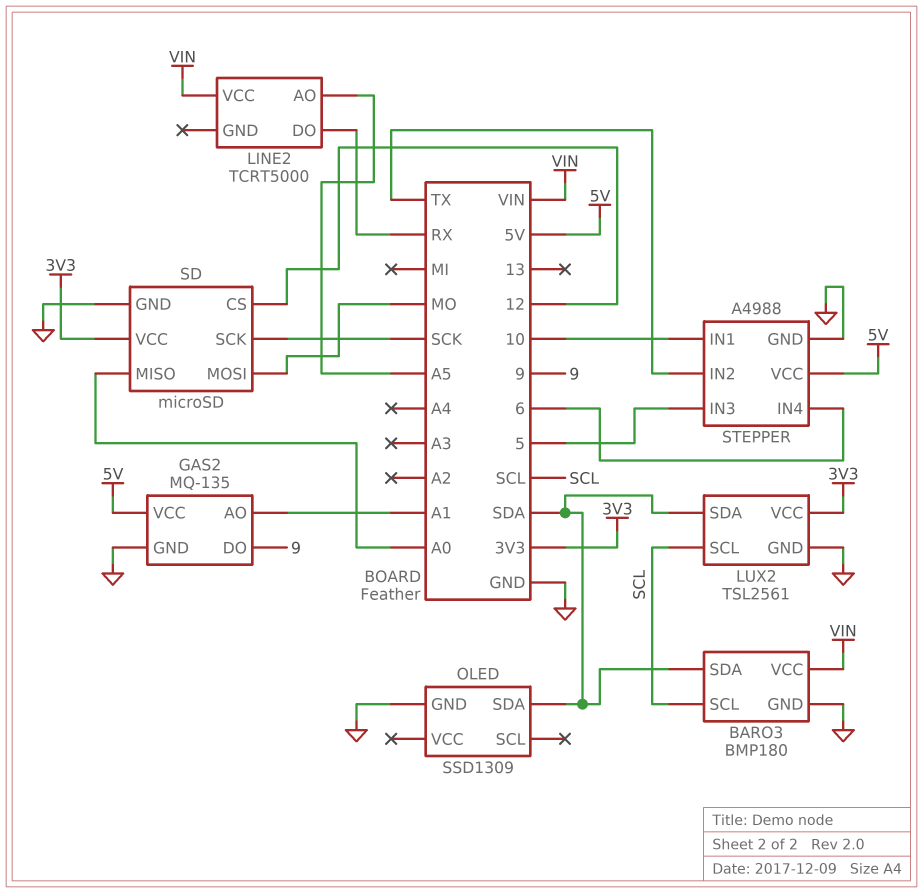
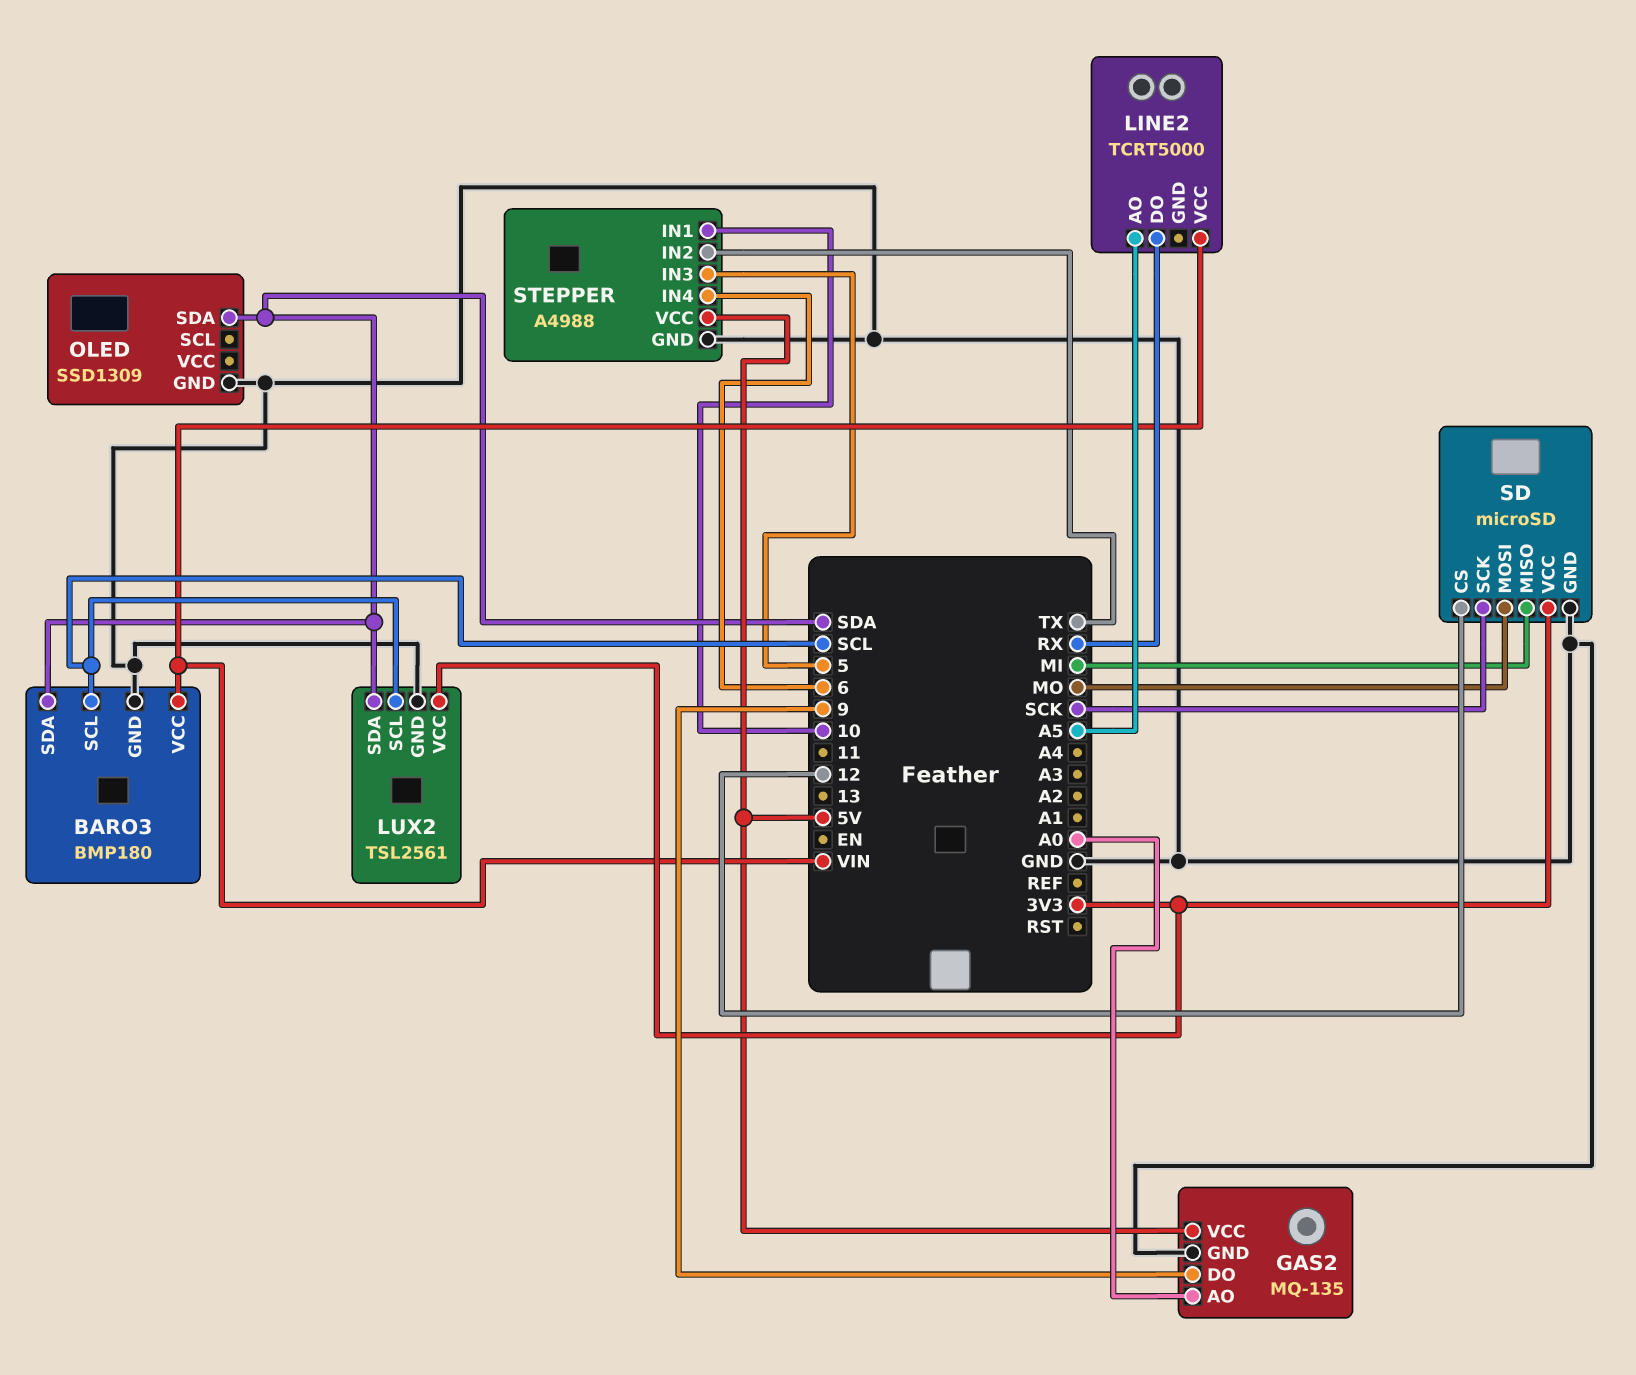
GAS2 pin AO: A1 -> A0
SD pin MISO: A0 -> MI

